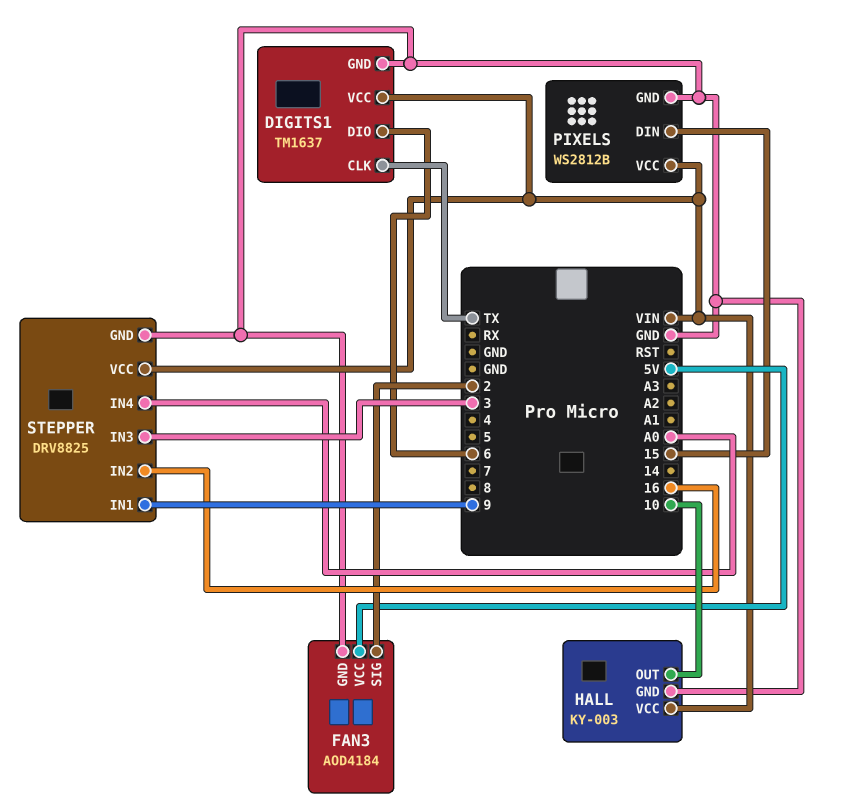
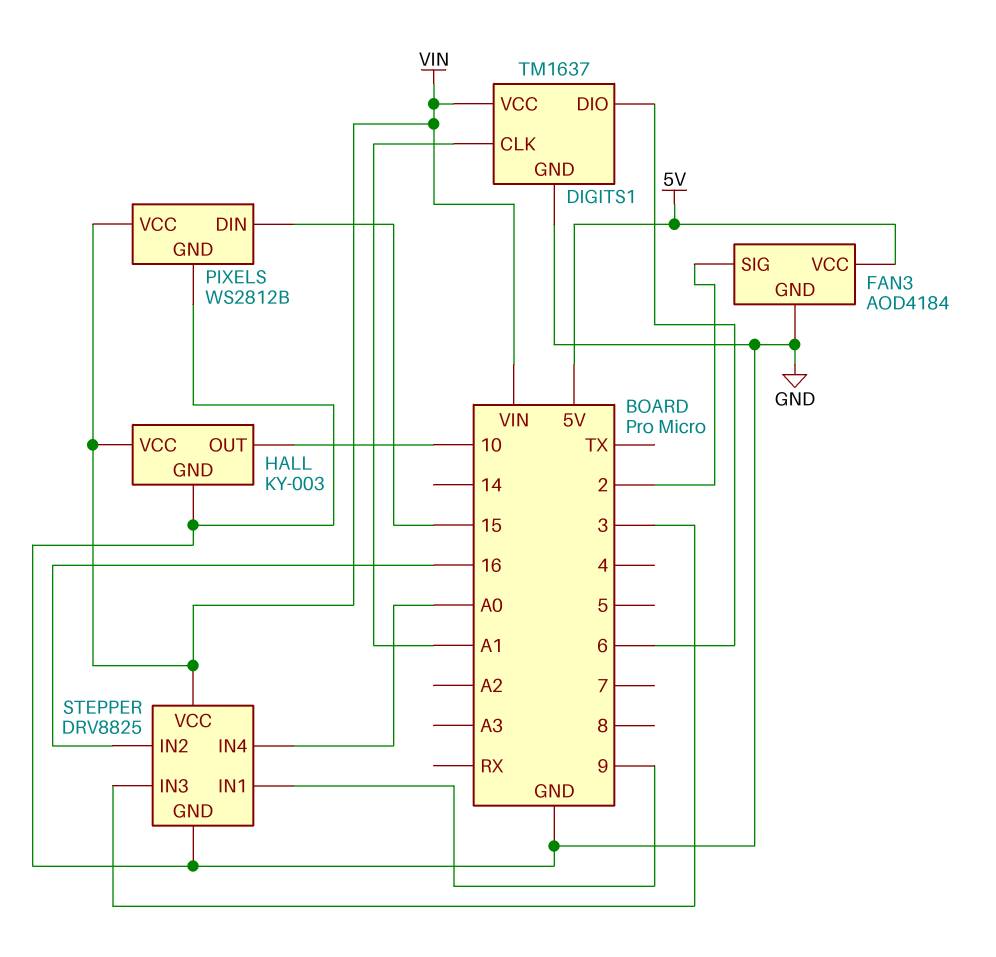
DIGITS1 pin CLK: TX -> A1

